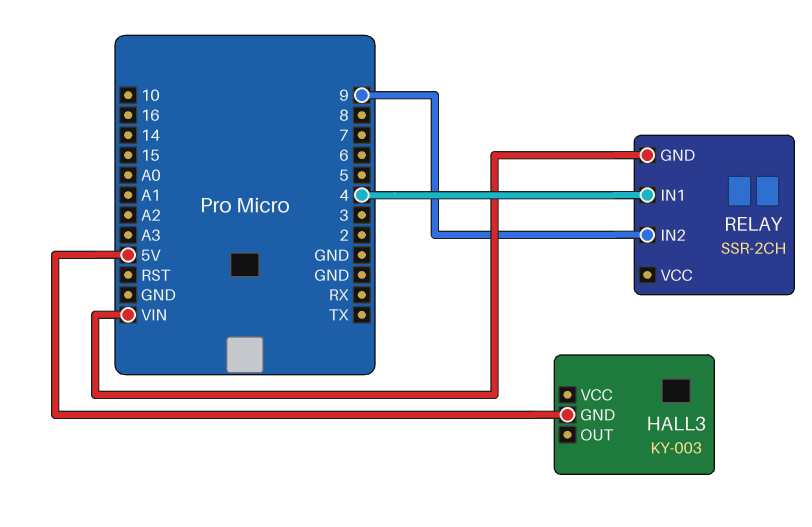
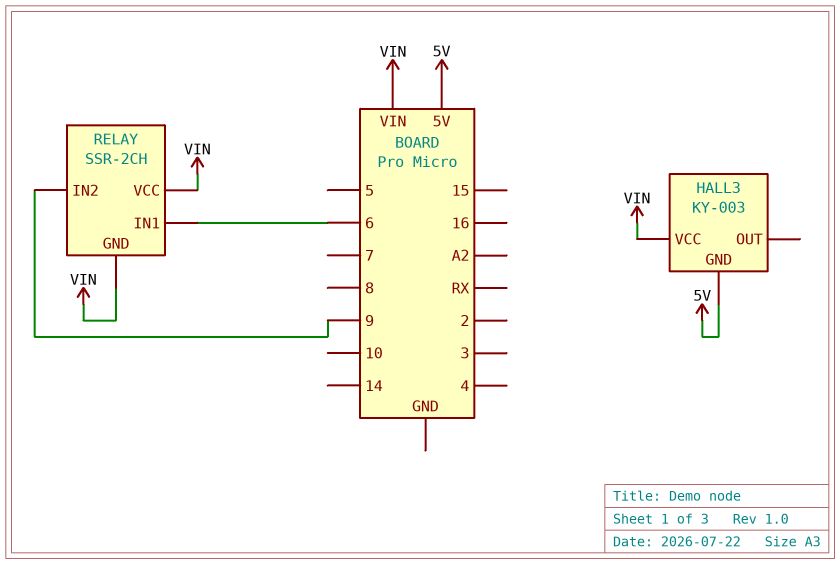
HALL3 pin VCC: none -> VIN
RELAY pin IN1: 4 -> 6
RELAY pin VCC: none -> VIN

